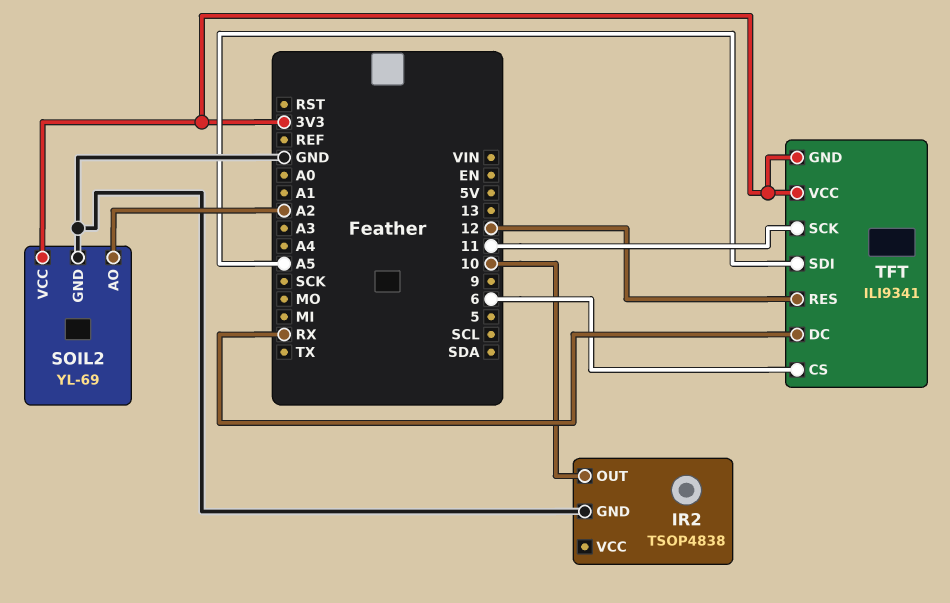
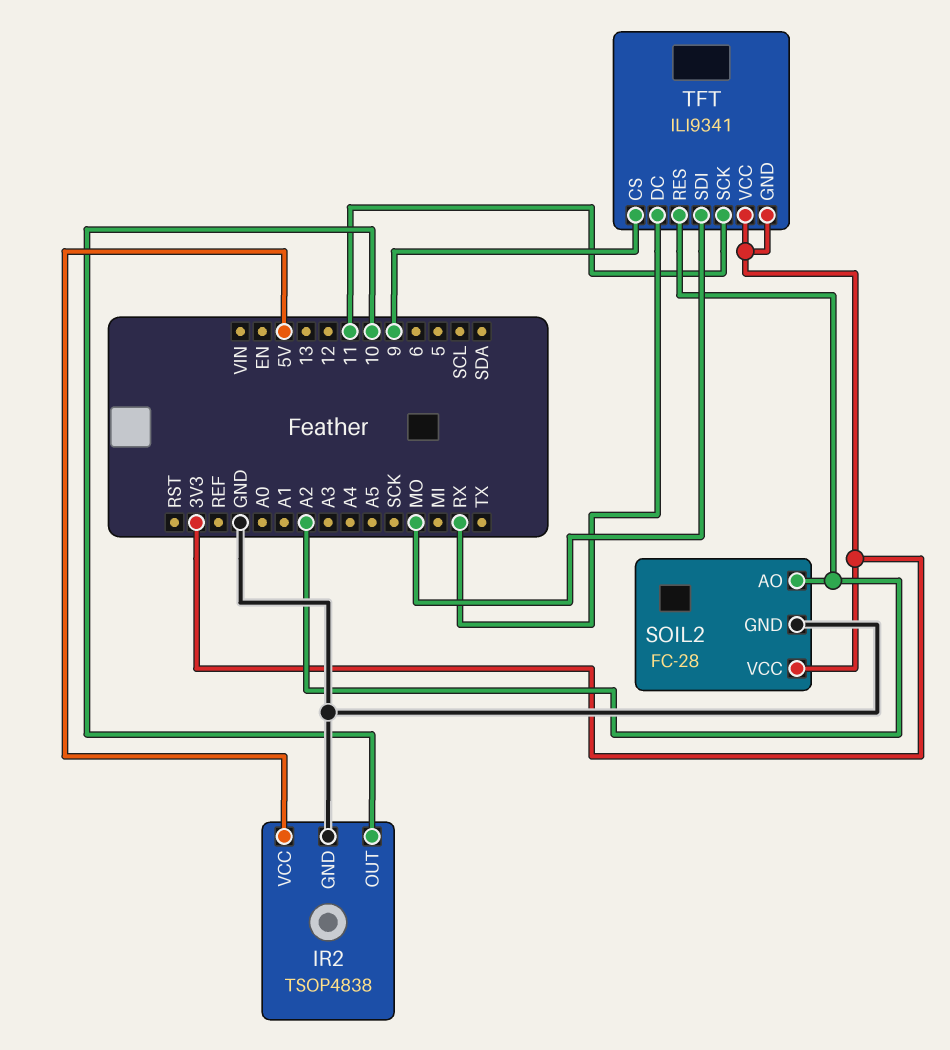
IR2 pin VCC: none -> 5V
SOIL2: YL-69 -> FC-28
TFT pin CS: 6 -> 9
TFT pin RES: 12 -> A2
TFT pin SDI: A5 -> MO

